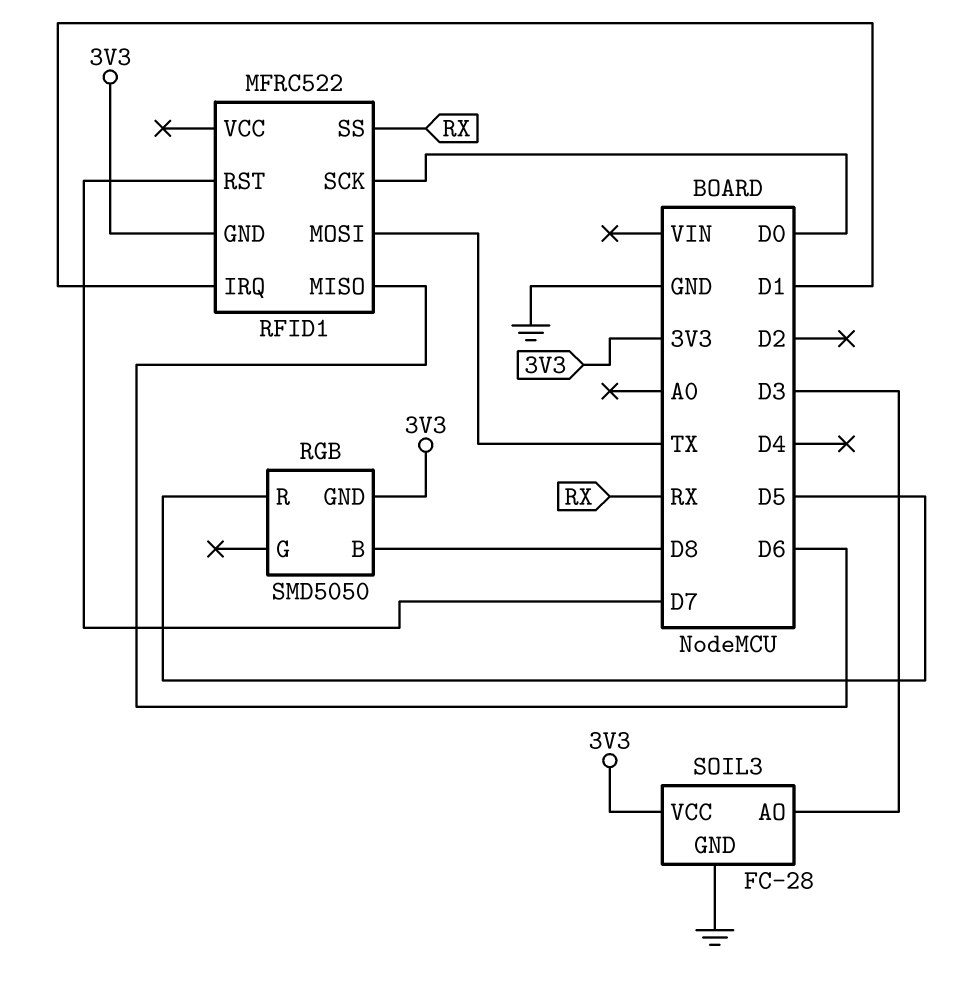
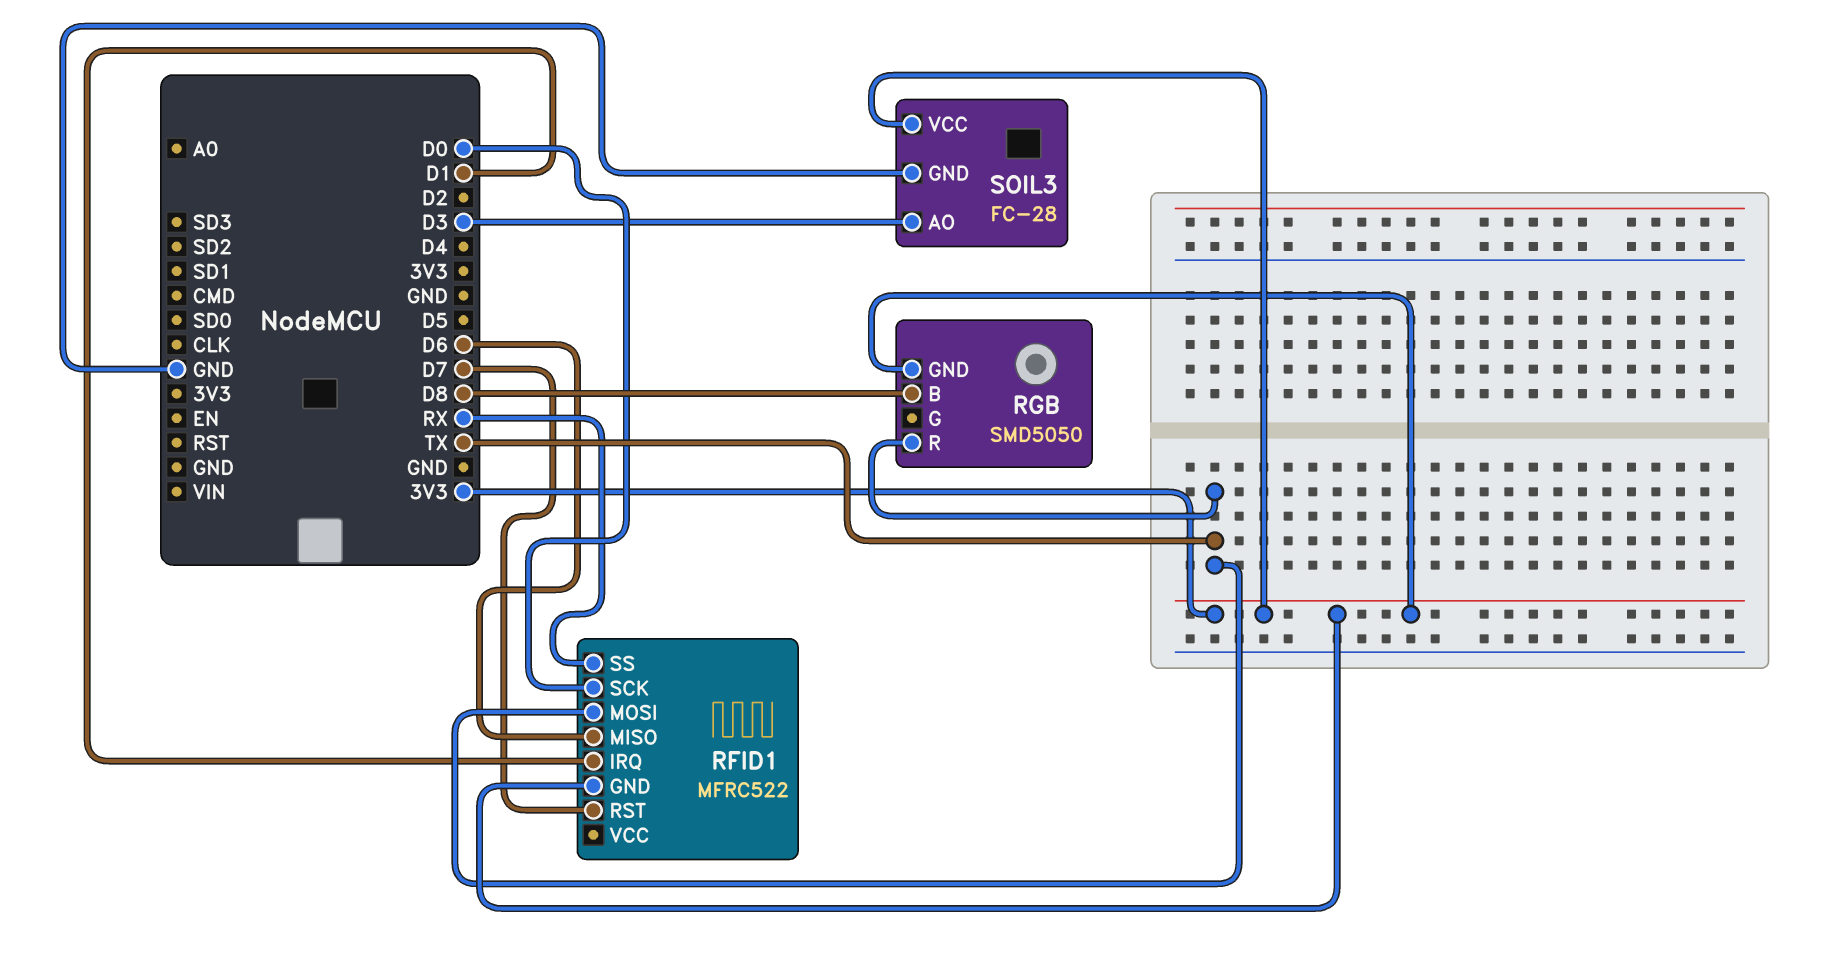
RGB pin R: D5 -> TX

